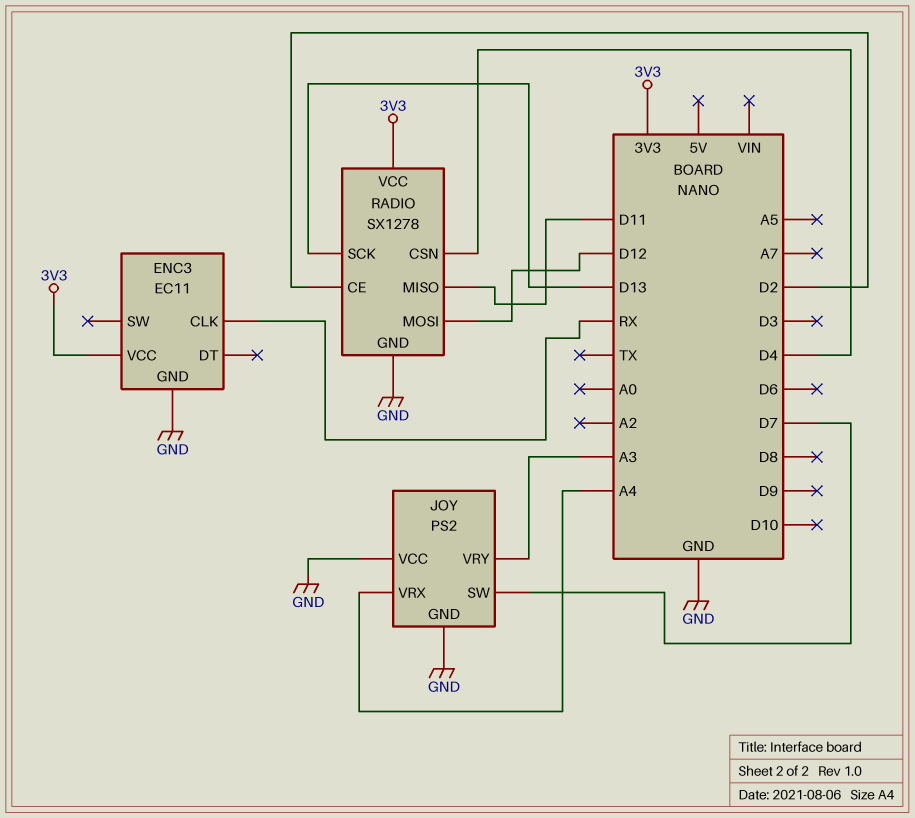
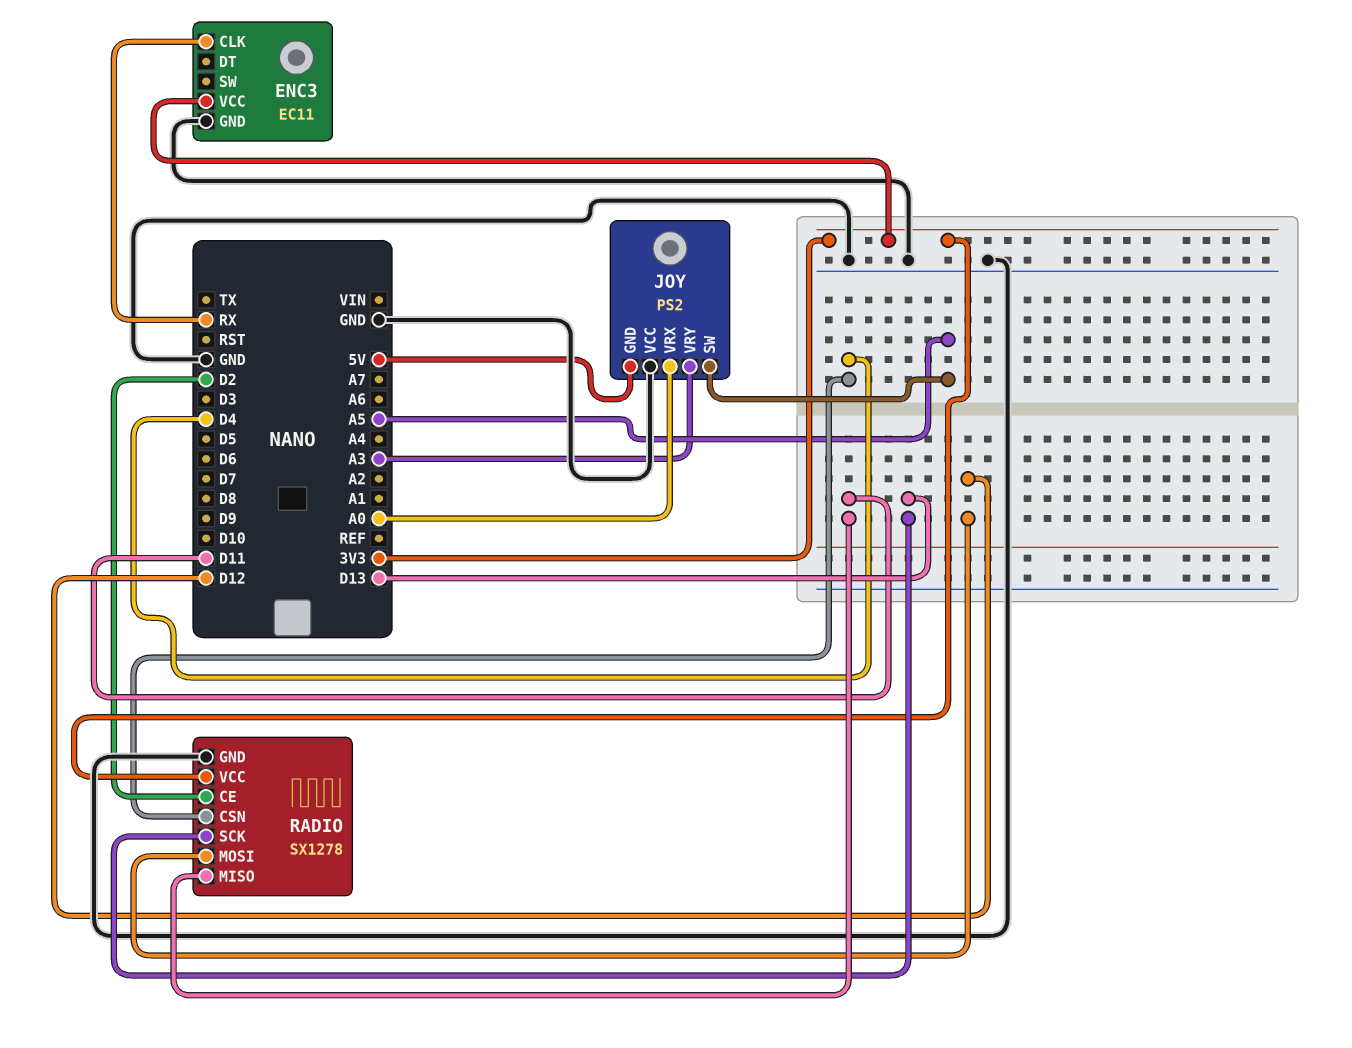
JOY pin GND: GND -> 5V
JOY pin SW: D7 -> A5
JOY pin VRX: A4 -> A0

